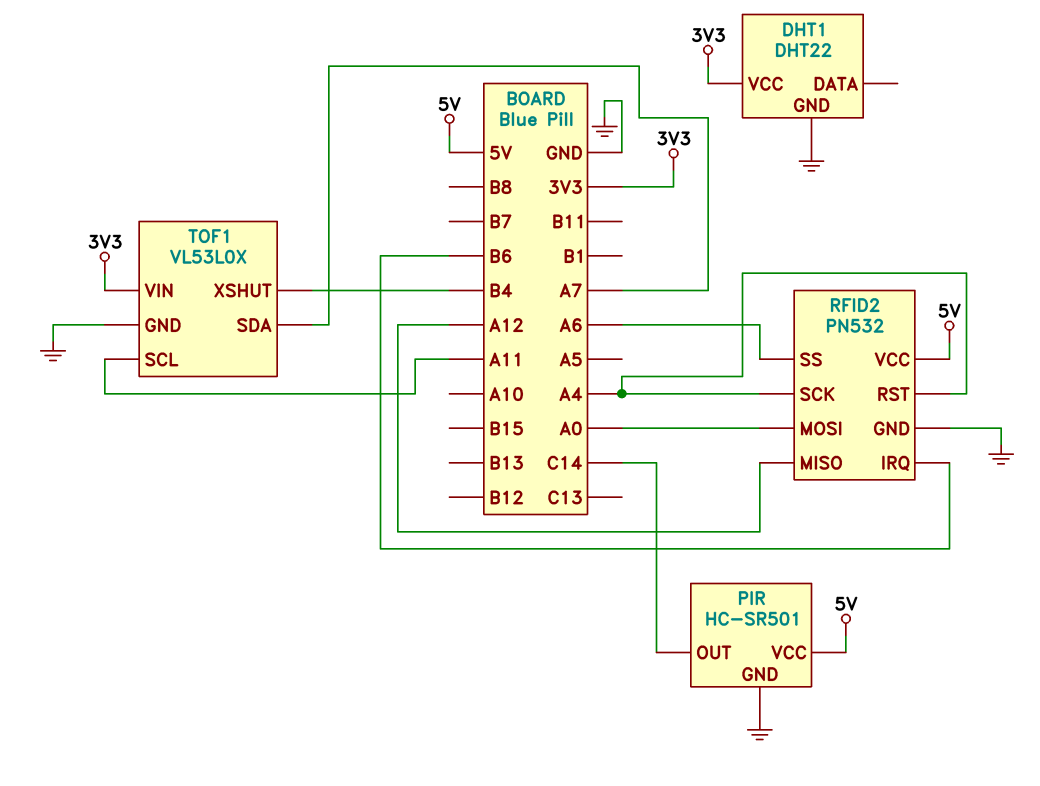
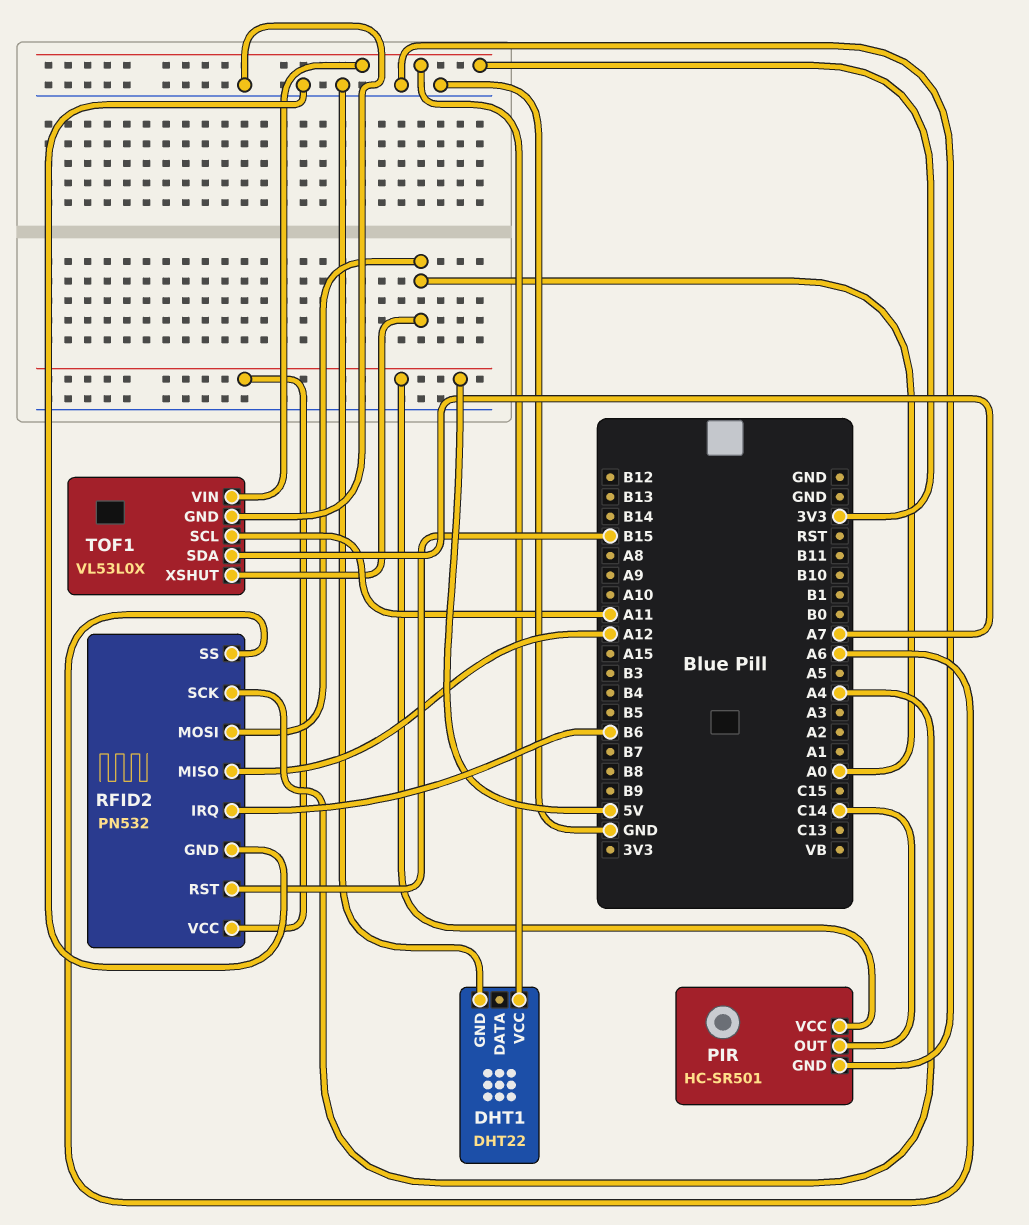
RFID2 pin RST: A4 -> B15
TOF1 pin XSHUT: B4 -> A0

